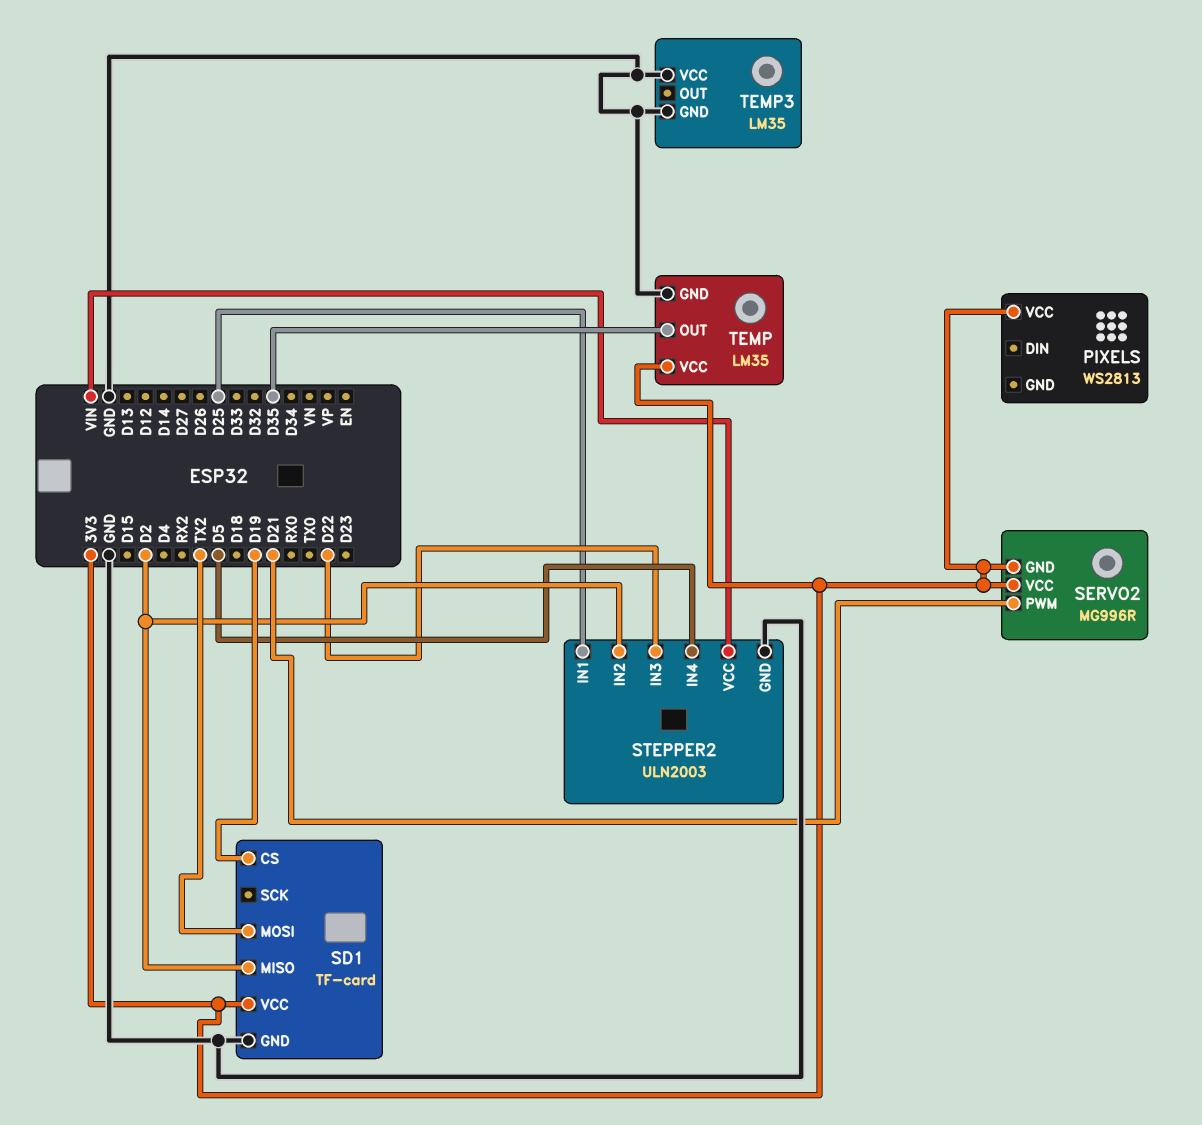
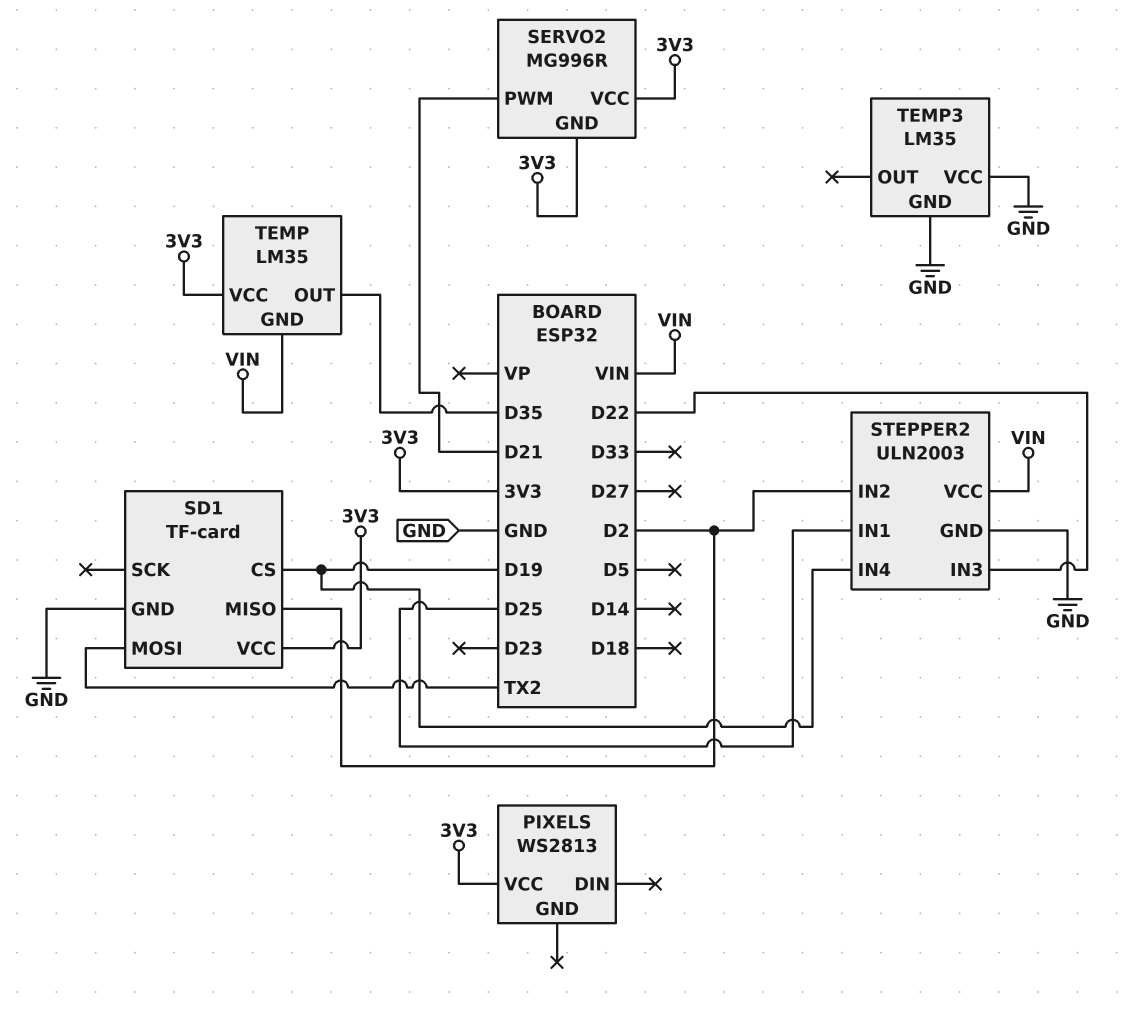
STEPPER2 pin IN4: D5 -> D19
TEMP pin GND: GND -> VIN

